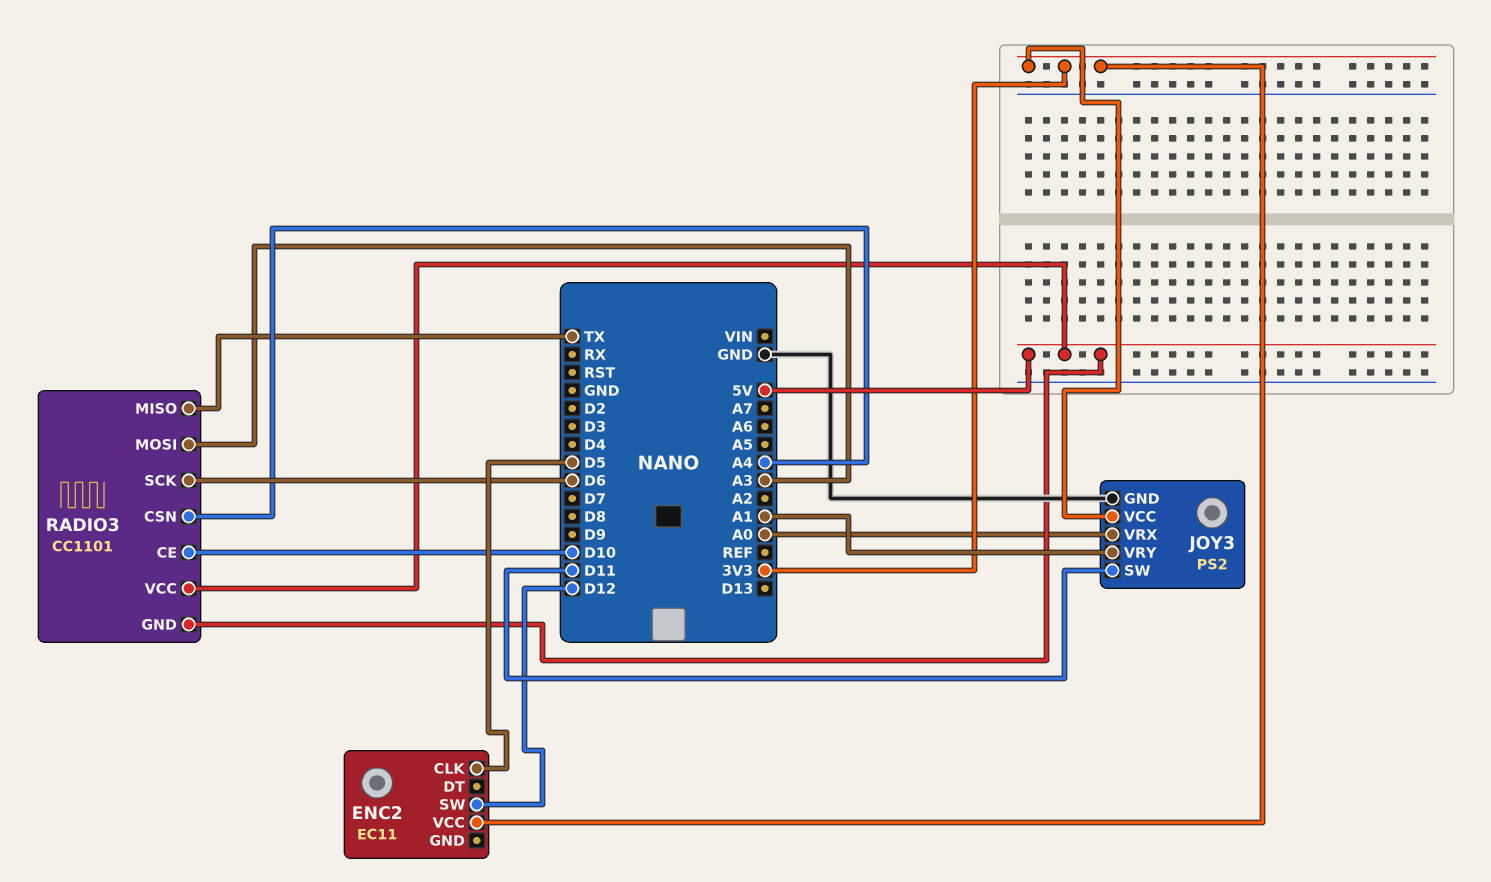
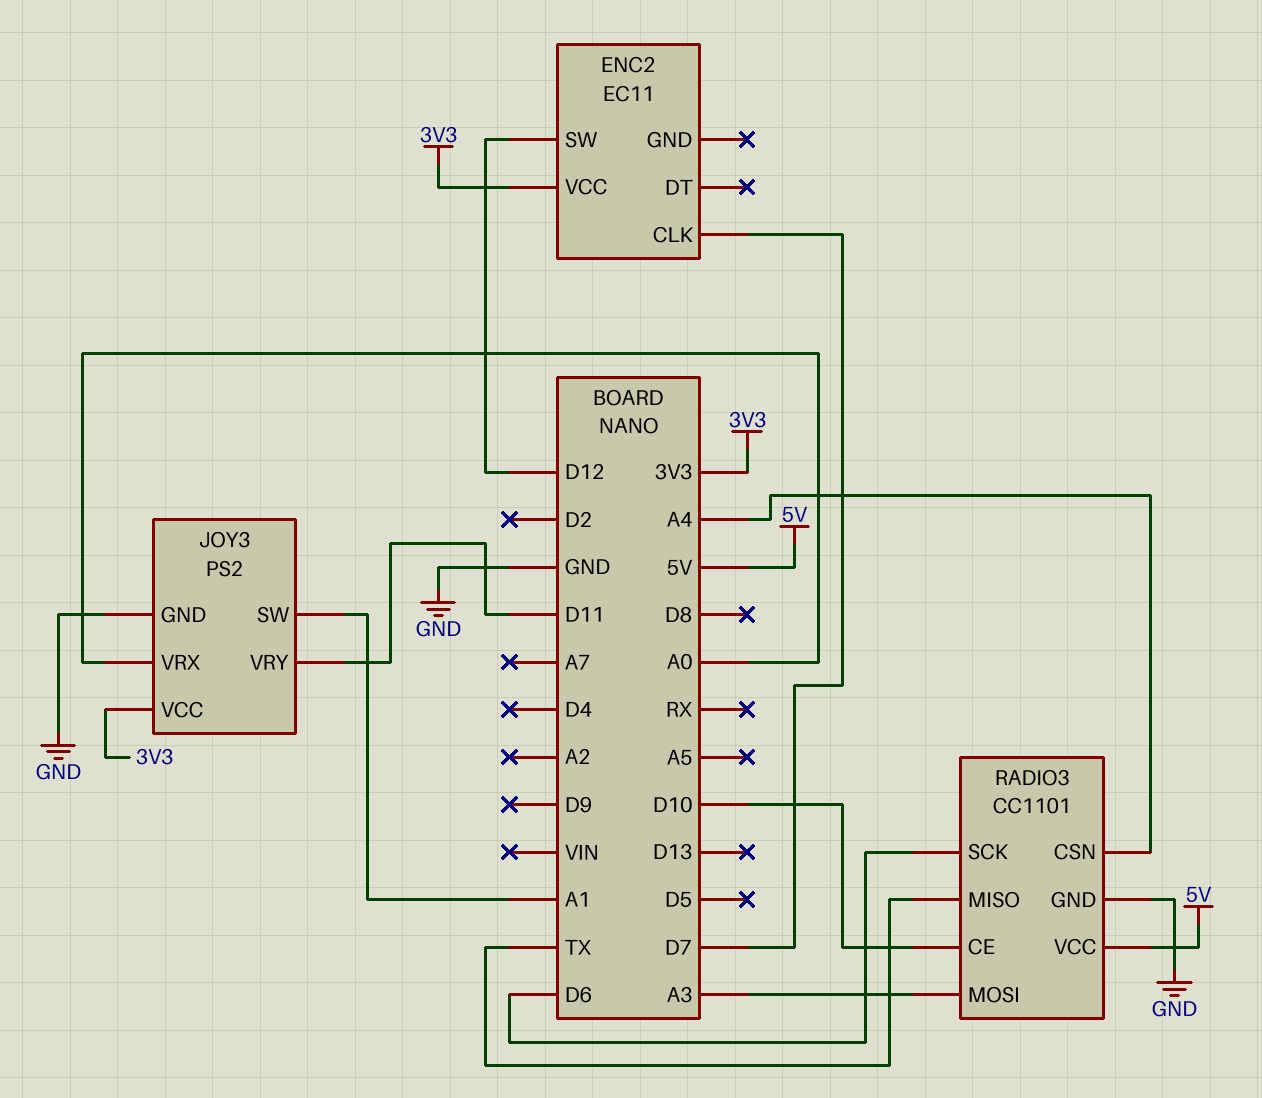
ENC2 pin CLK: D5 -> D7
JOY3 pin SW: D11 -> A1
JOY3 pin VRY: A1 -> D11
RADIO3 pin GND: 5V -> GND

